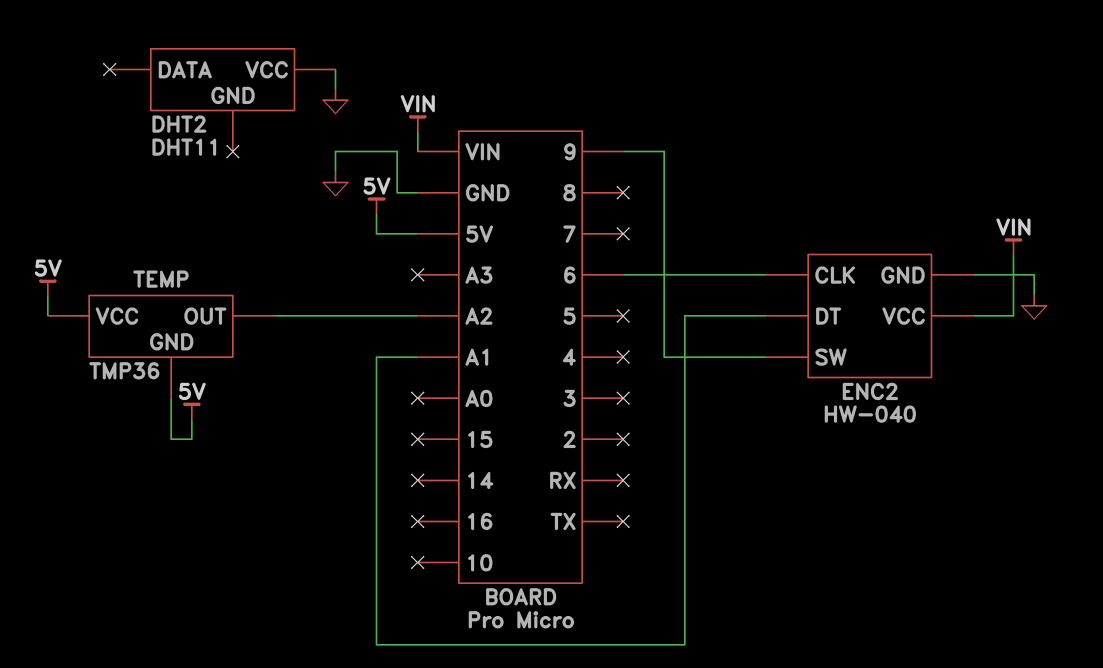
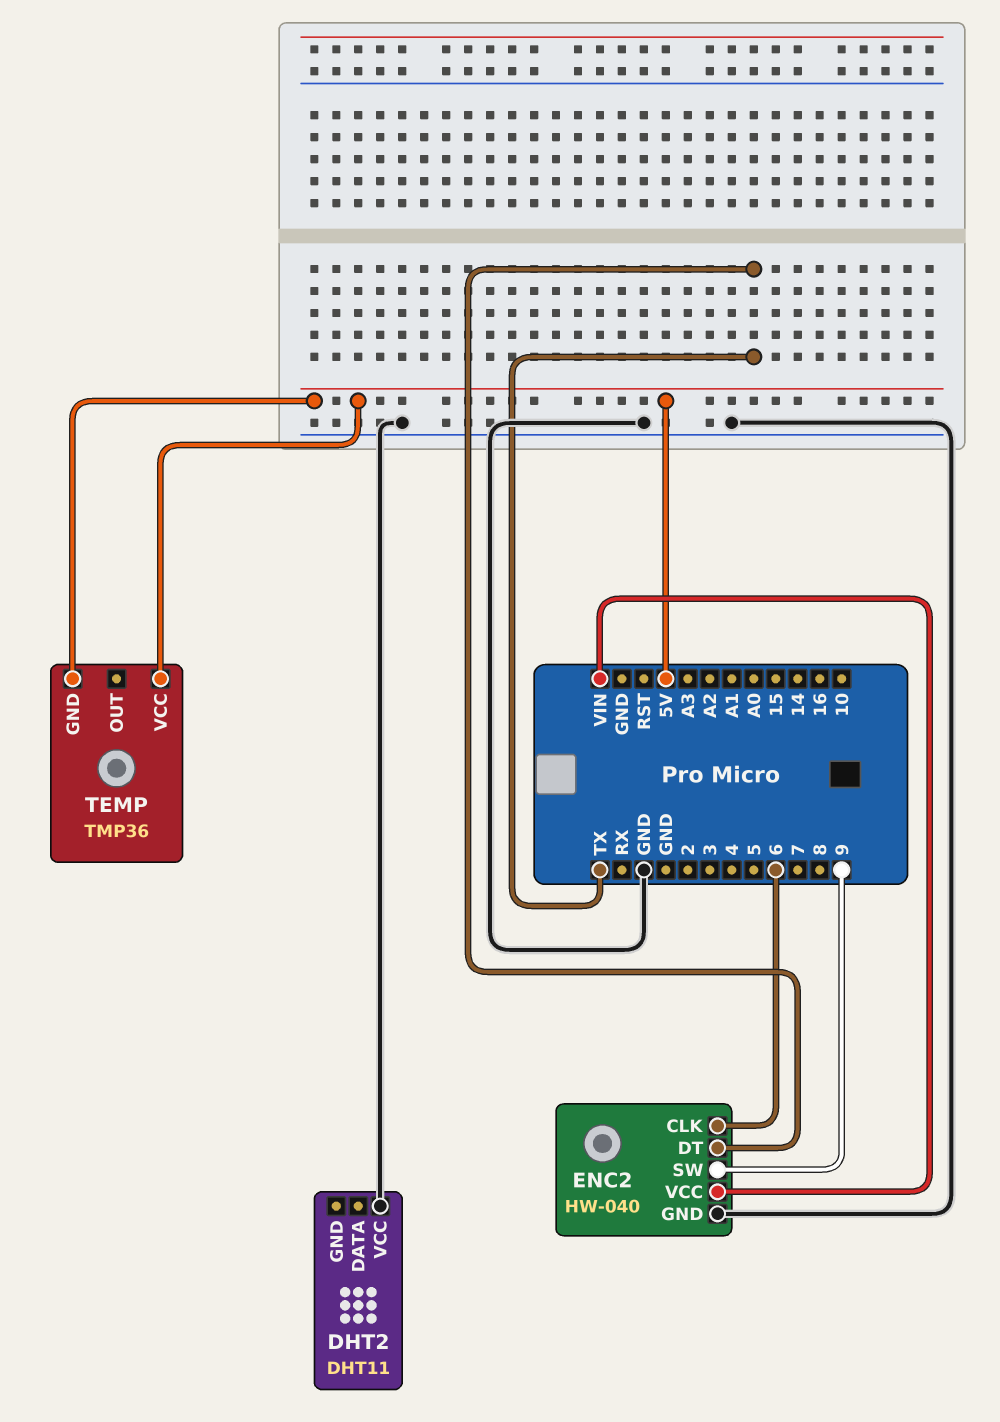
ENC2 pin DT: A1 -> TX
TEMP pin OUT: A2 -> none

